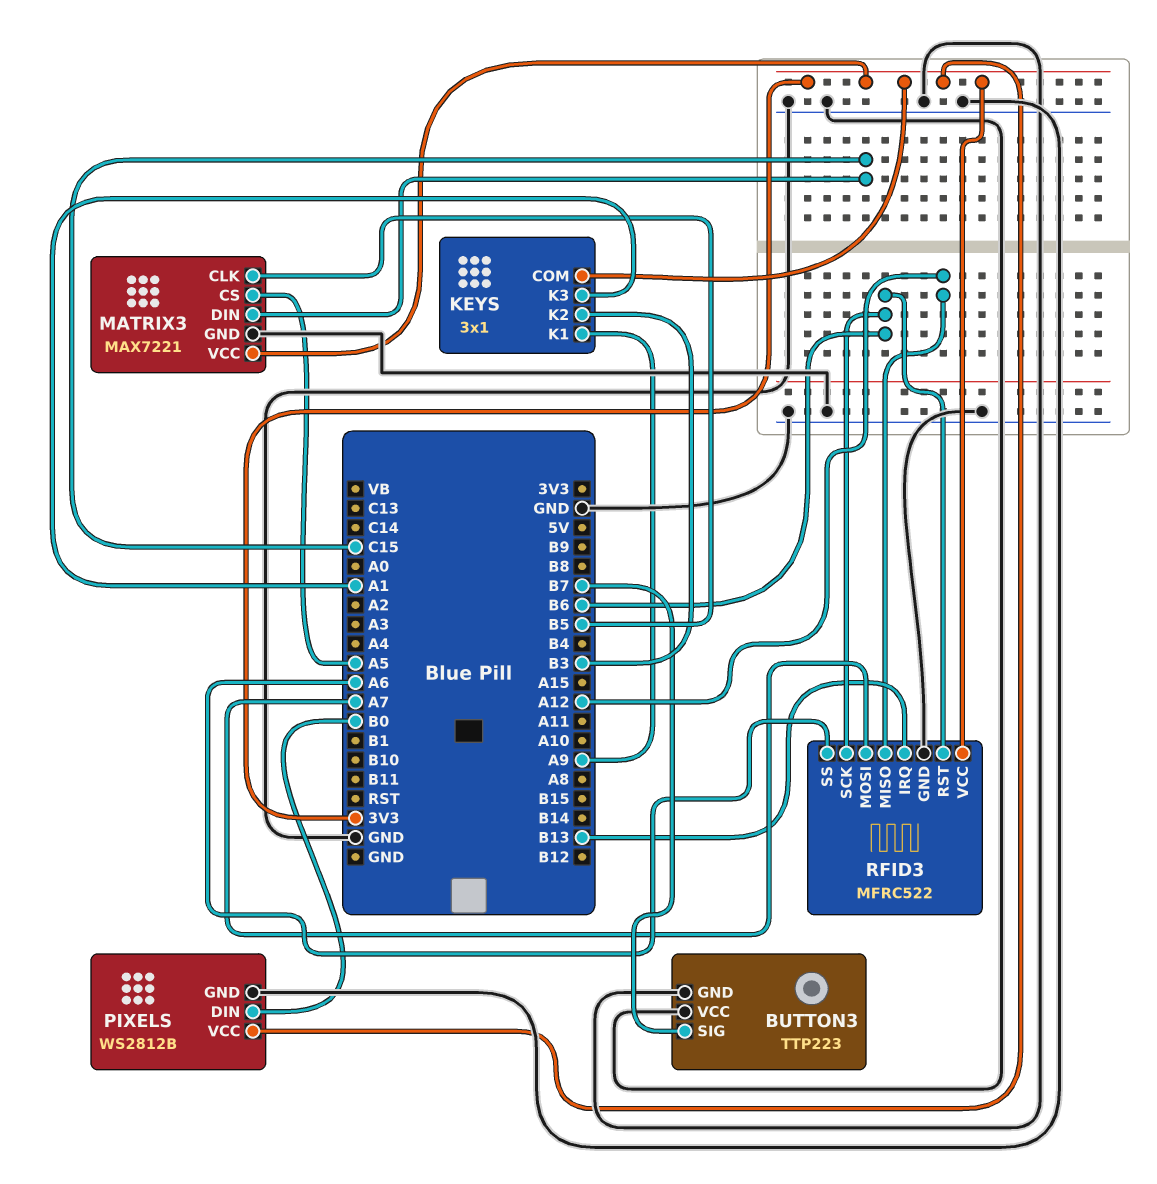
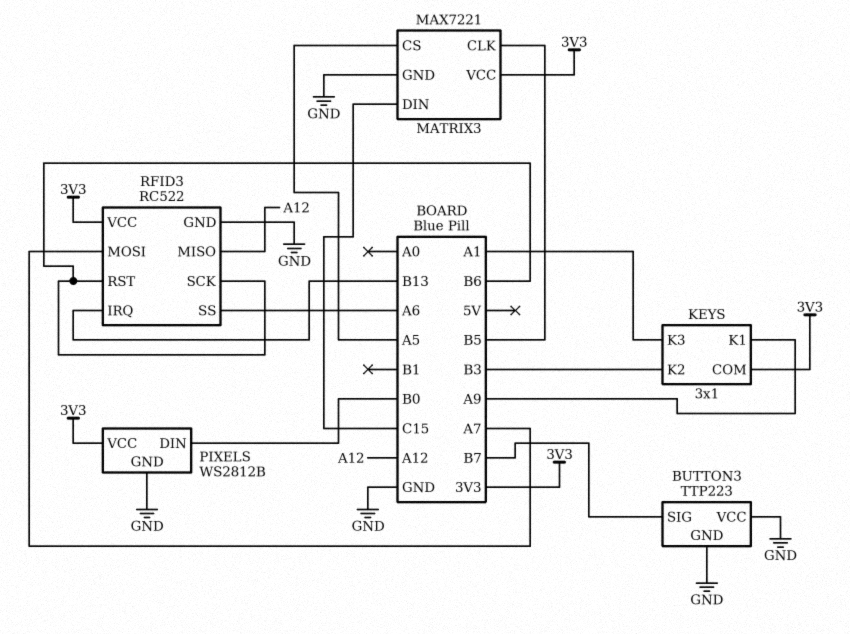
RFID3: MFRC522 -> RC522

